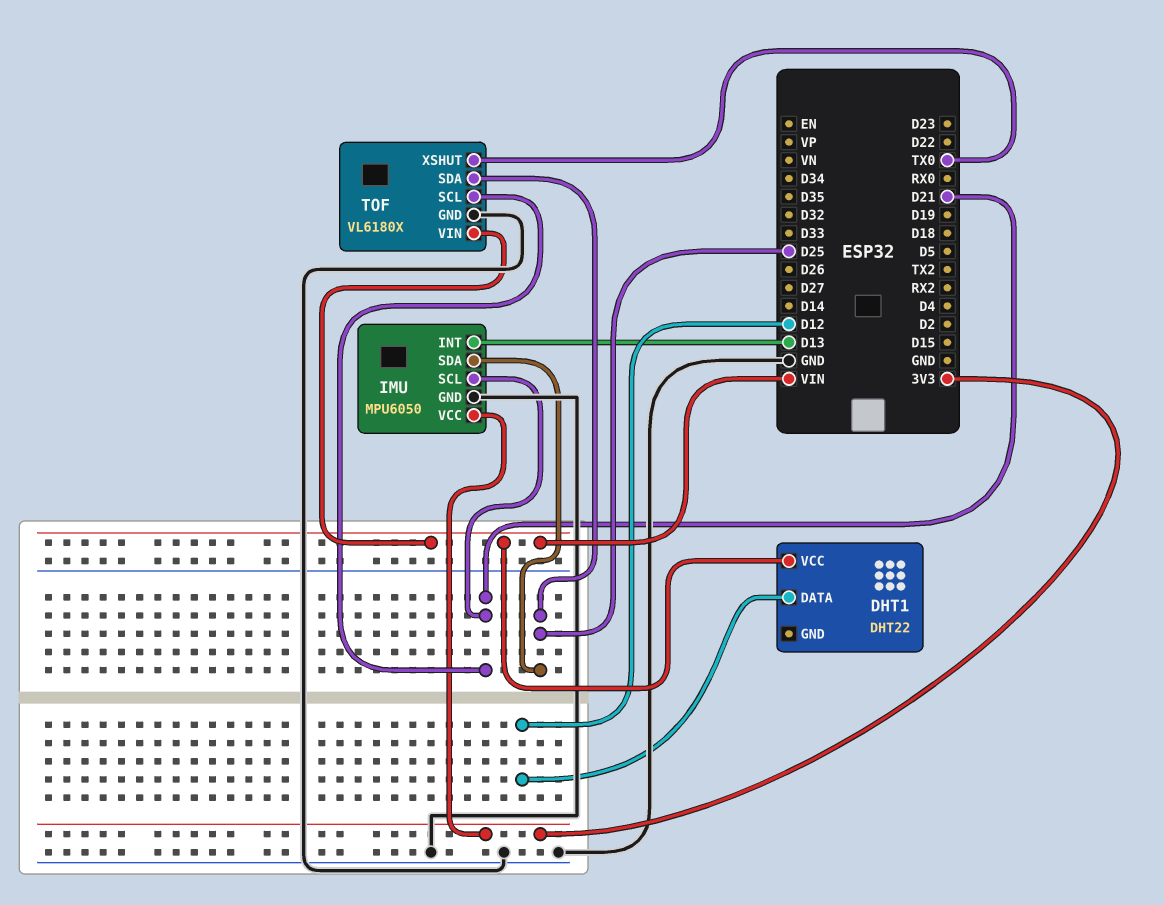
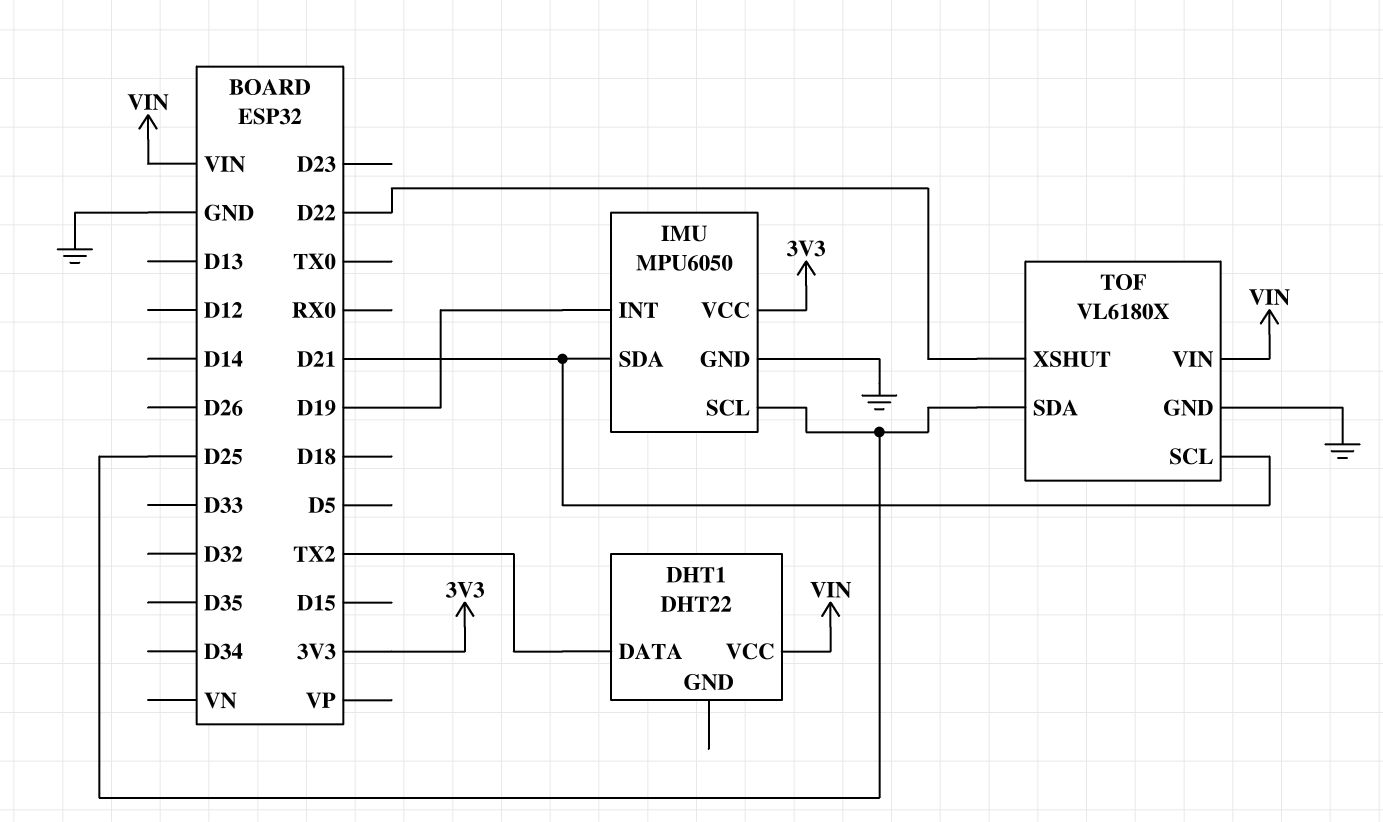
DHT1 pin DATA: D12 -> TX2
IMU pin INT: D13 -> D19
IMU pin SCL: D21 -> D25
IMU pin SDA: D25 -> D21
TOF pin XSHUT: TX0 -> D22

